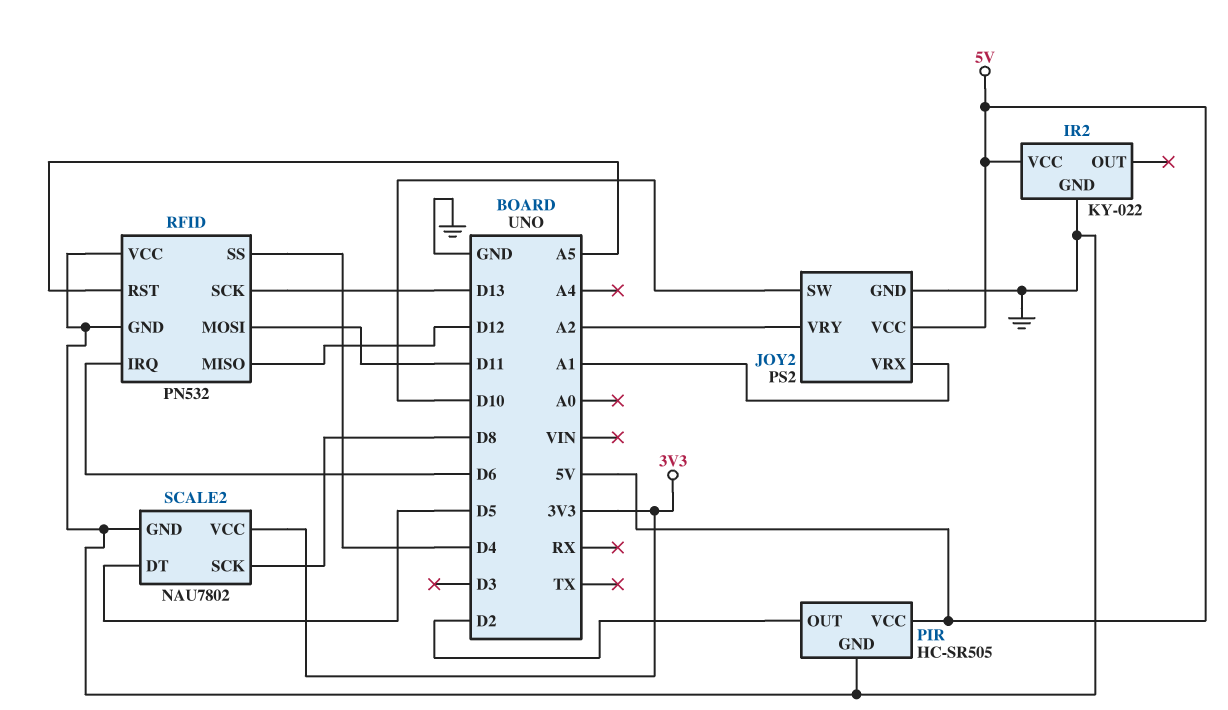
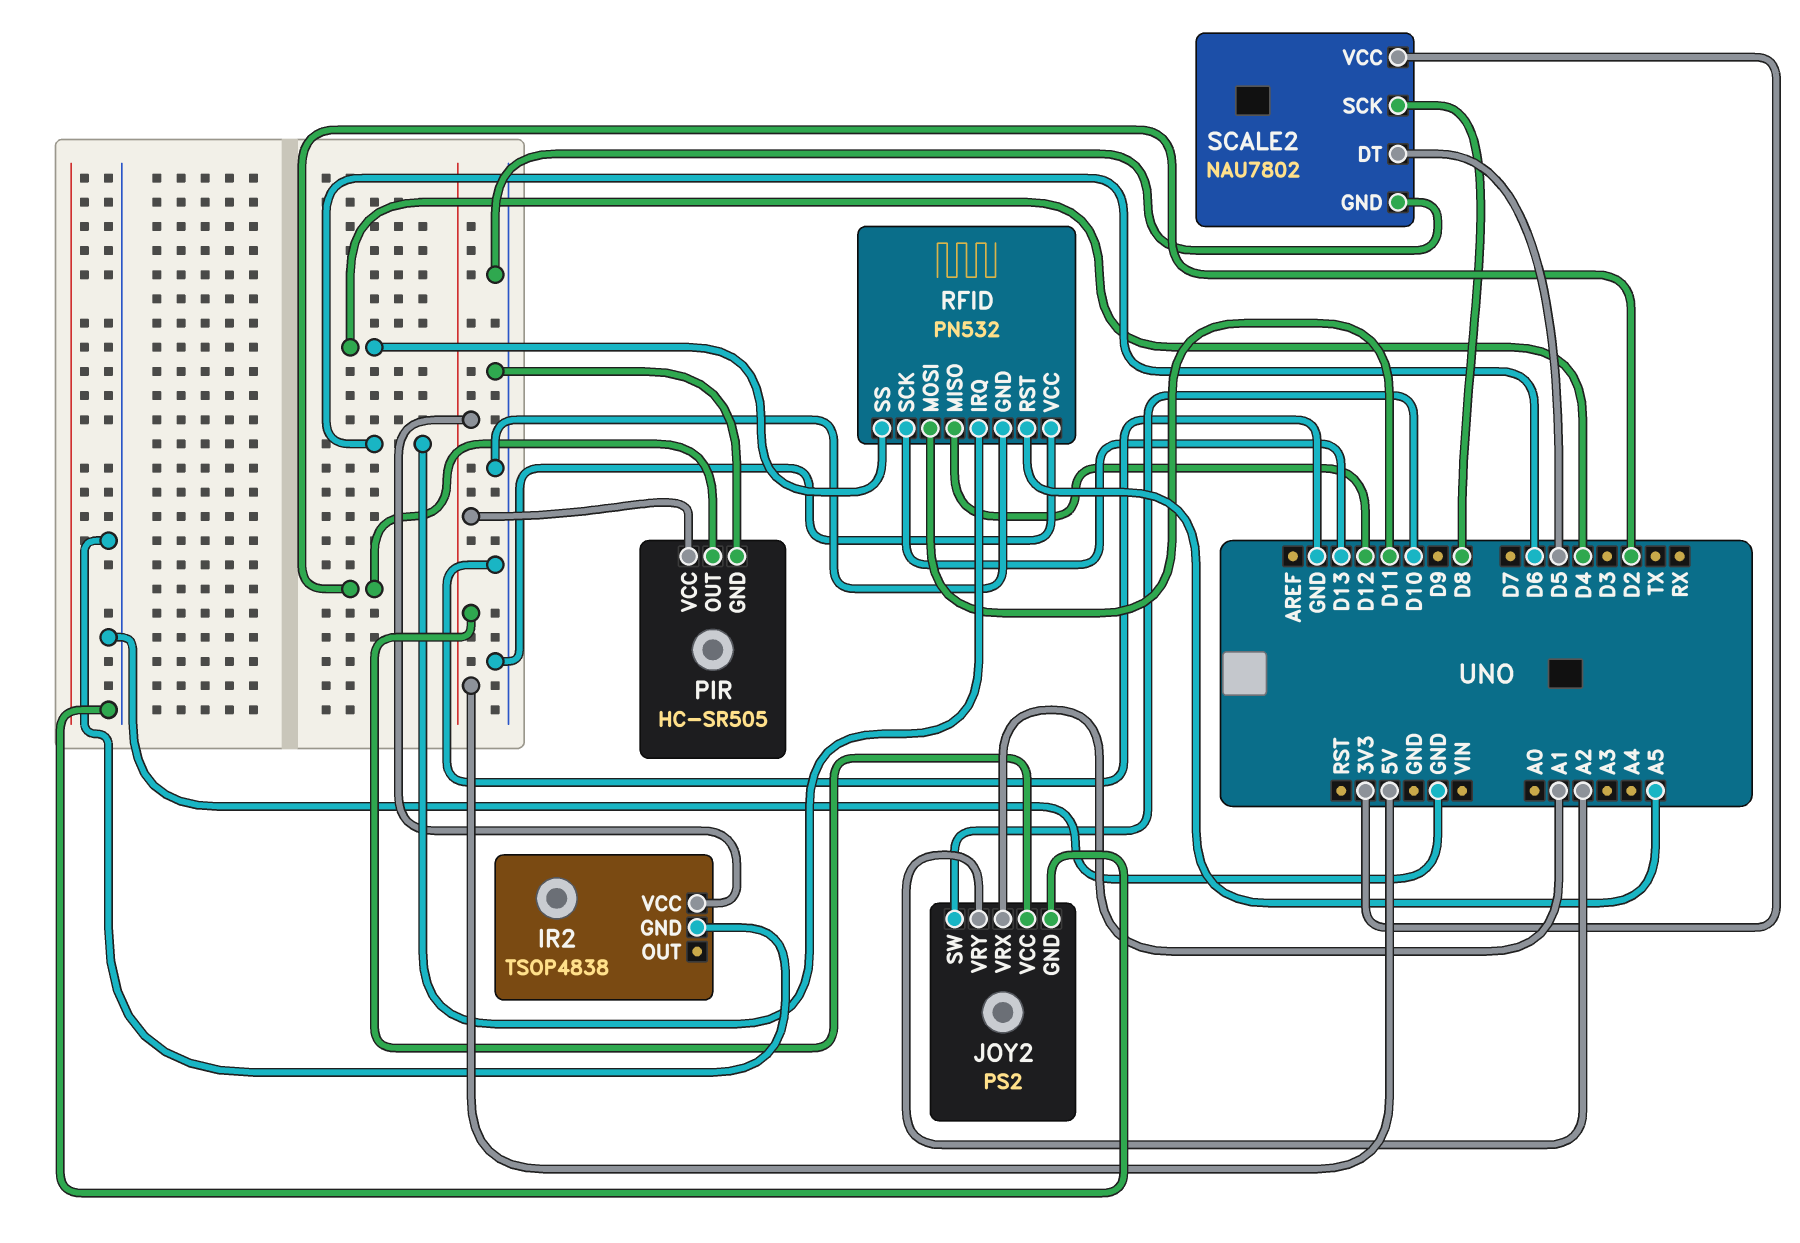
IR2: KY-022 -> TSOP4838

